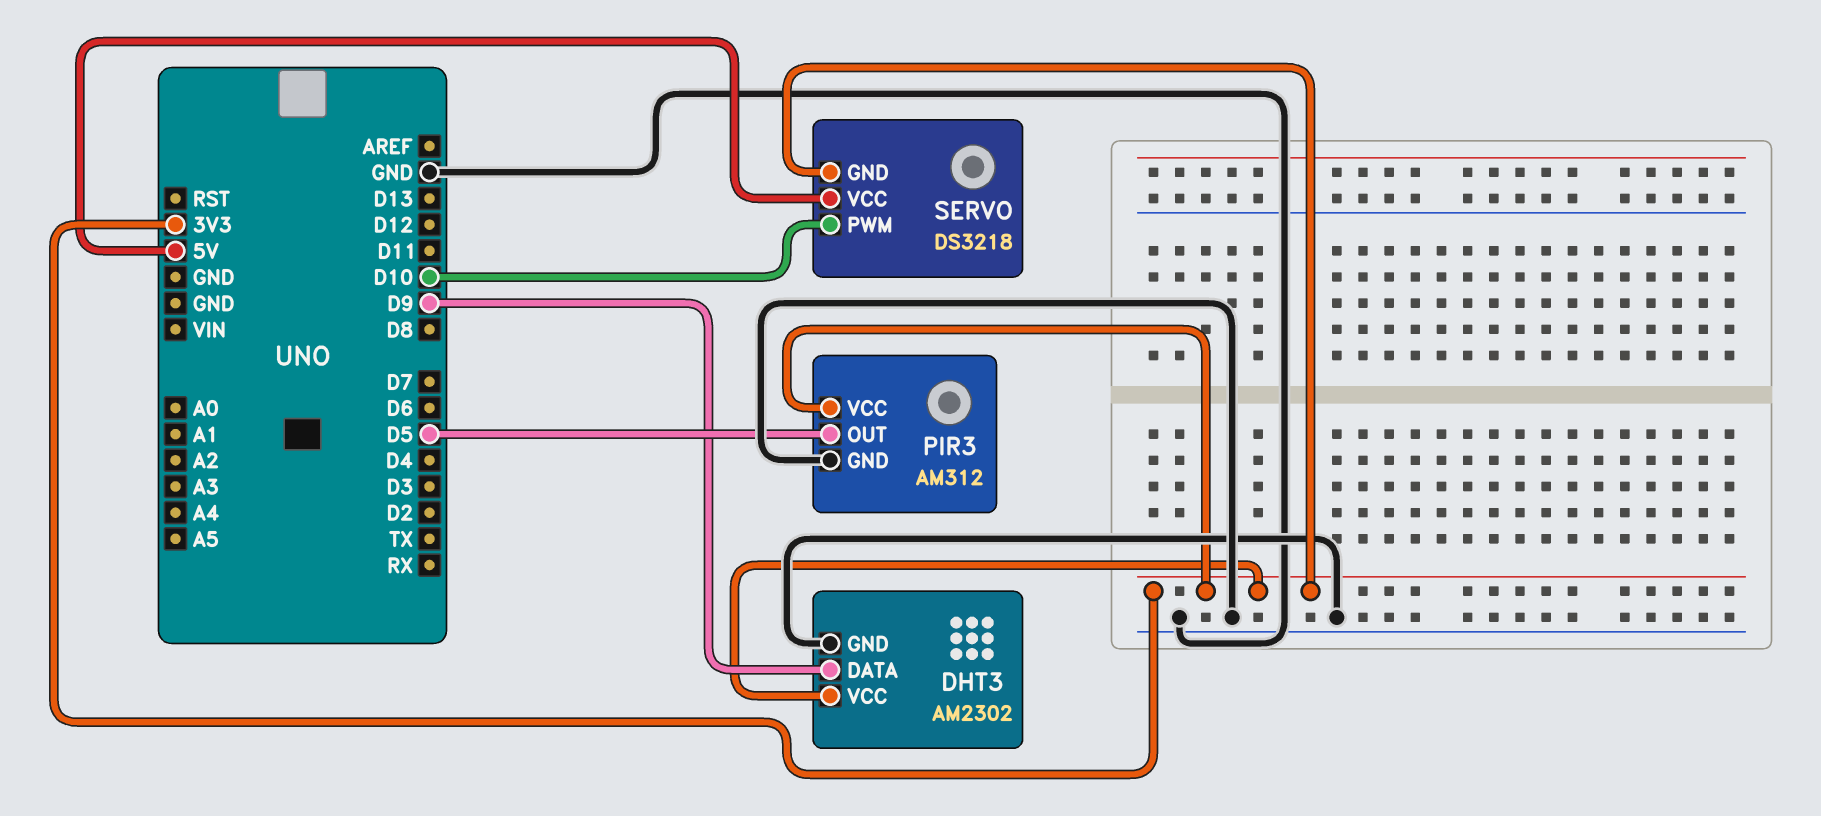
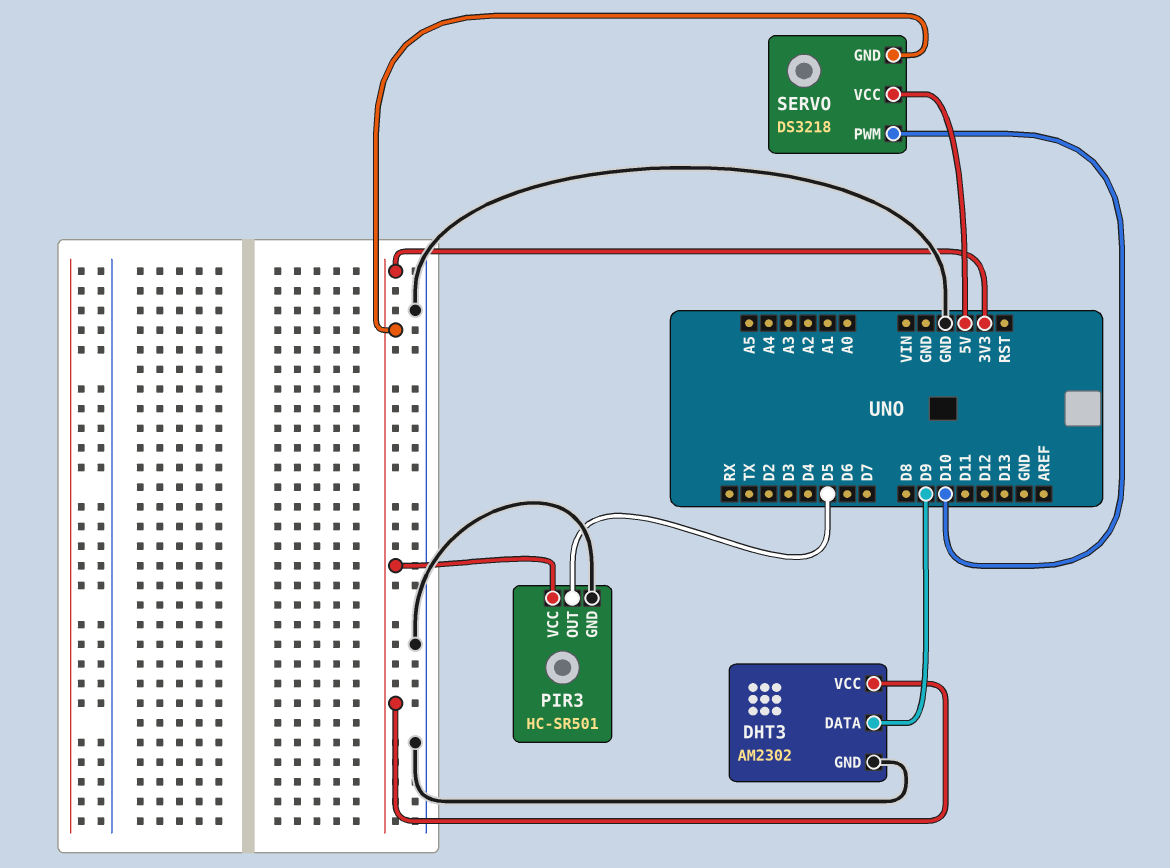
PIR3: AM312 -> HC-SR501

